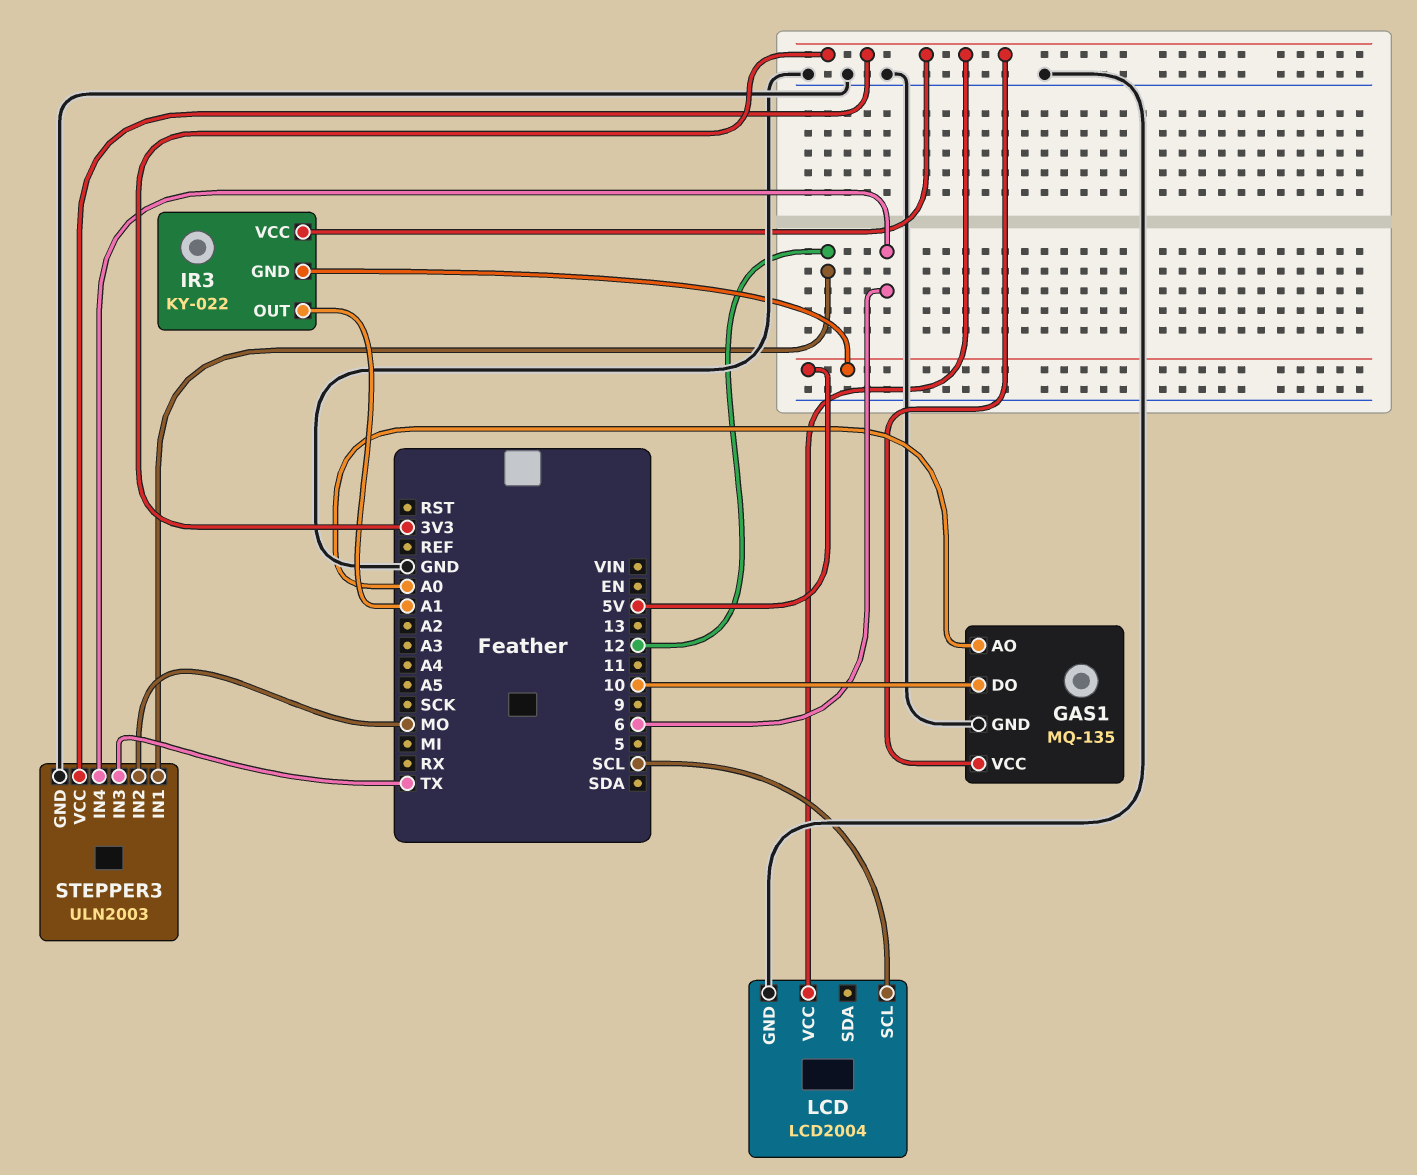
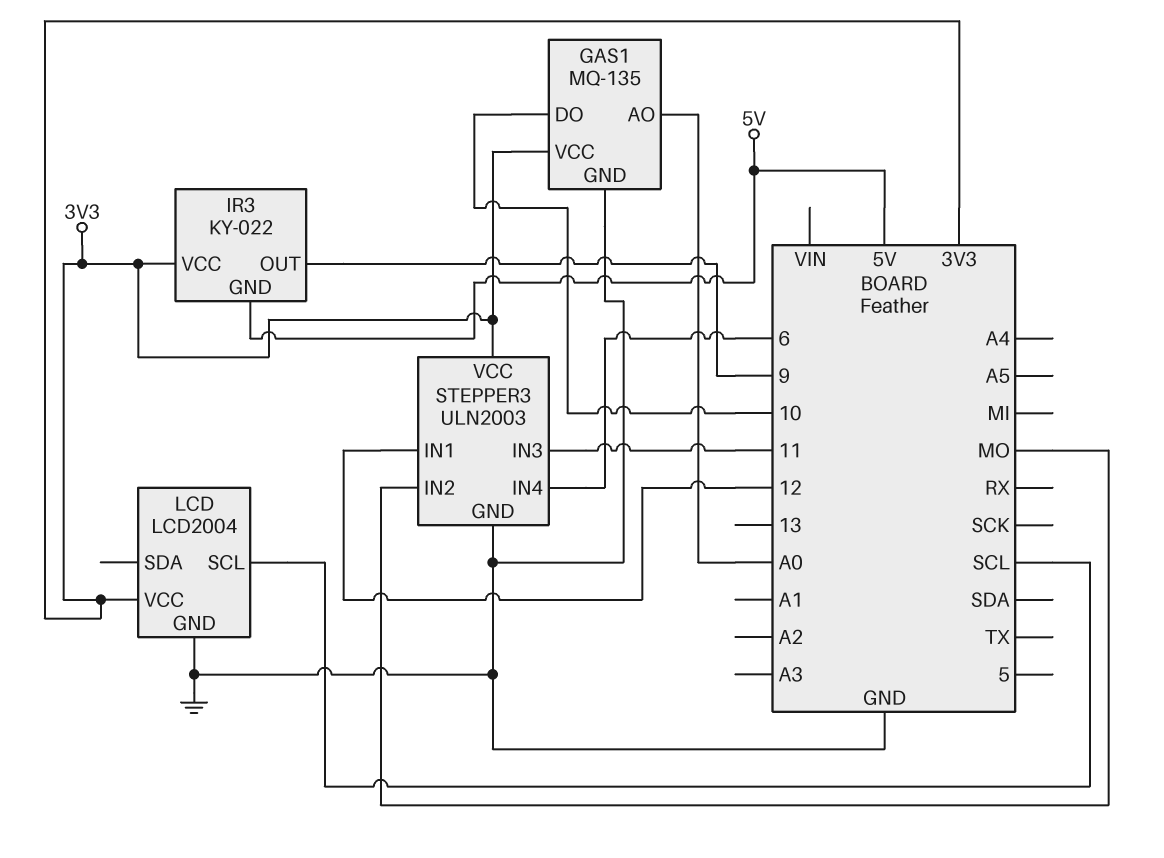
IR3 pin OUT: A1 -> 9
STEPPER3 pin IN3: TX -> 11

